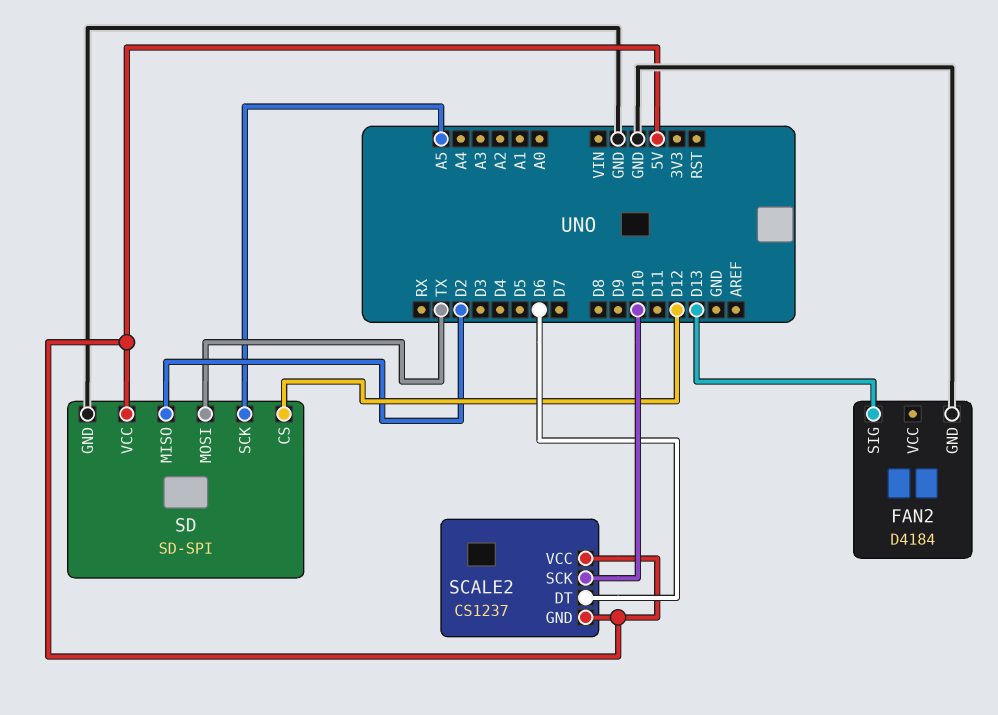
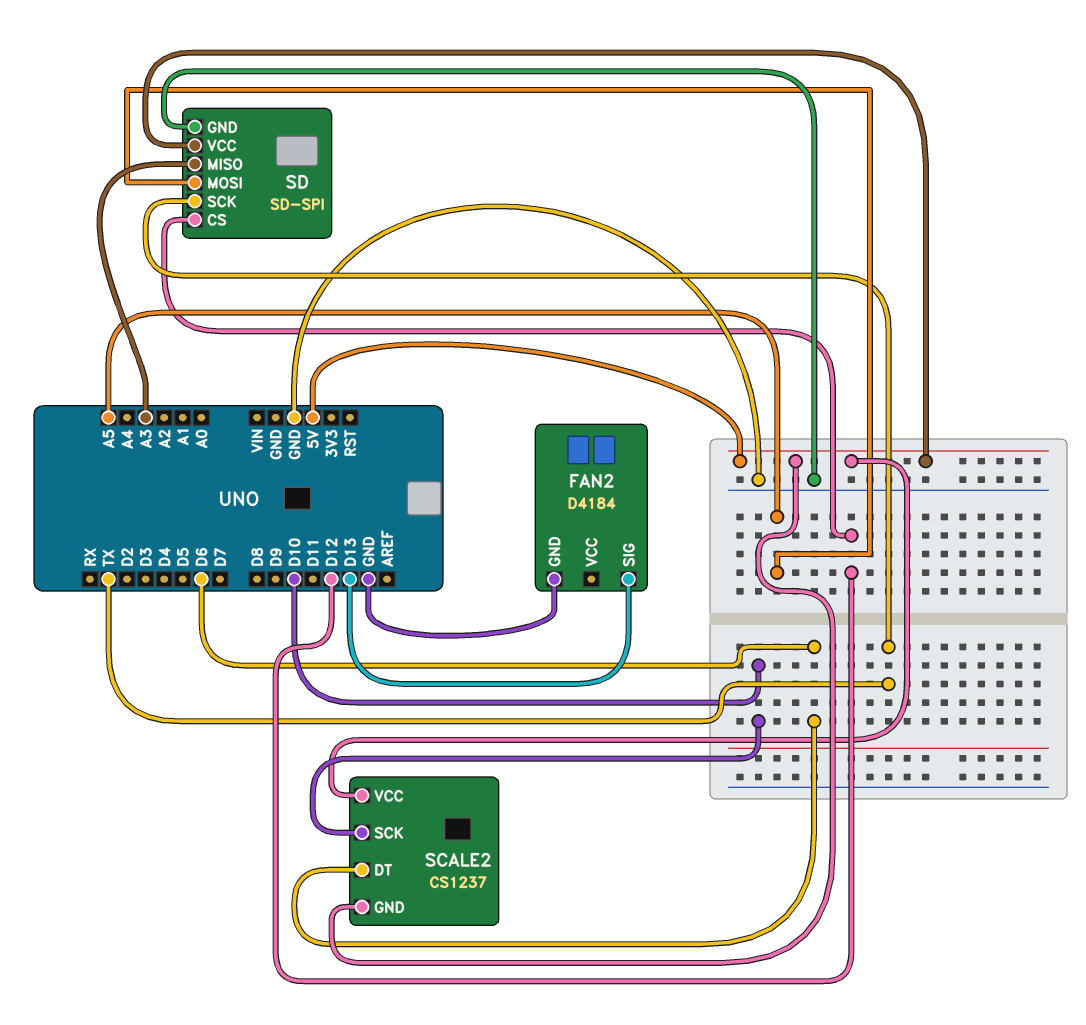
SD pin MISO: D2 -> A3
SD pin MOSI: TX -> A5
SD pin SCK: A5 -> TX

